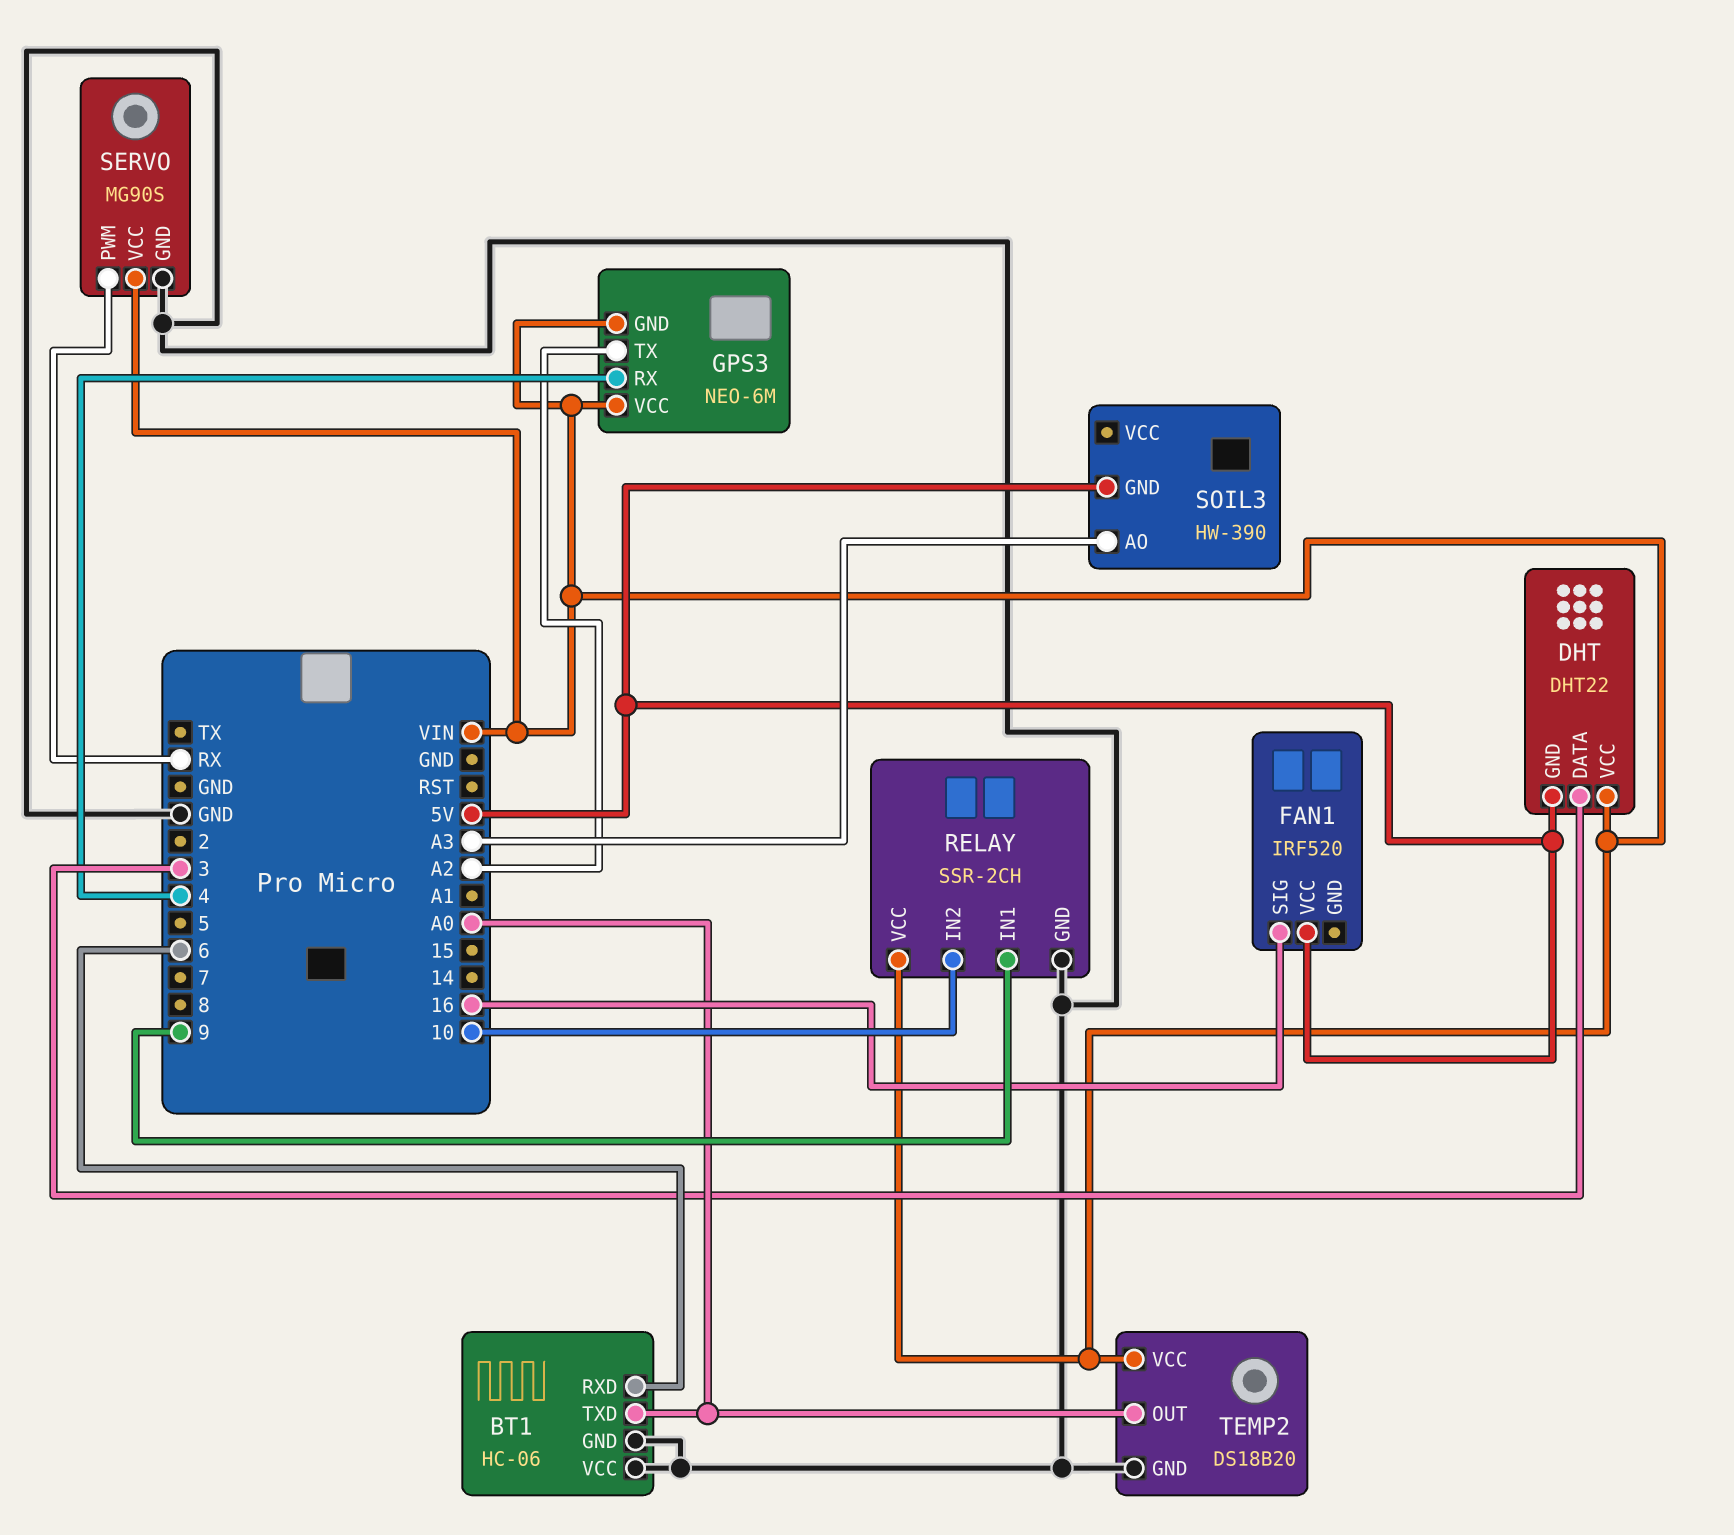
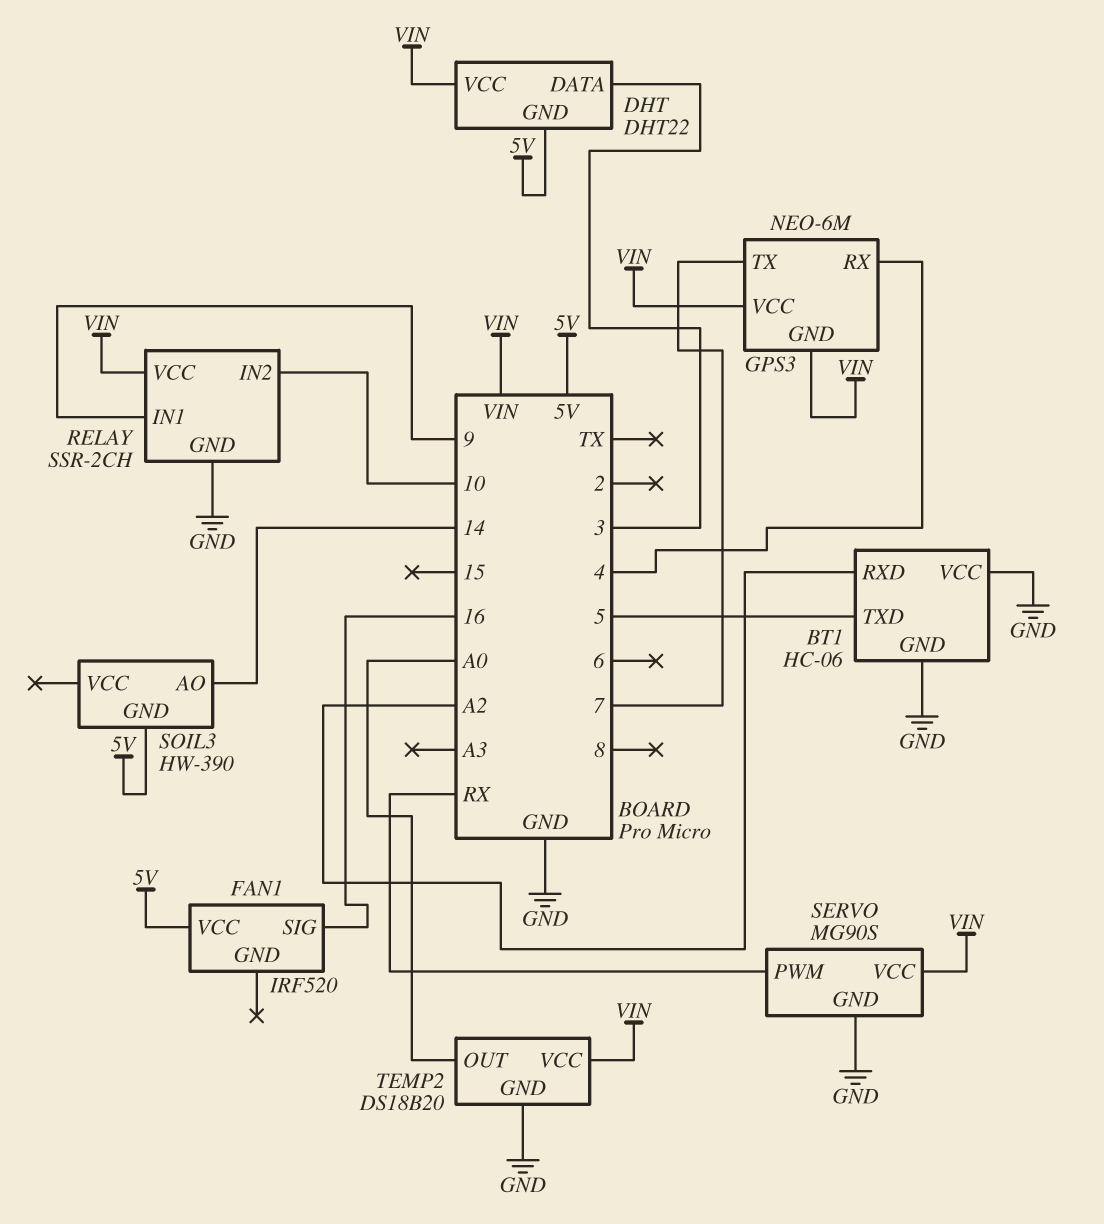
BT1 pin RXD: 6 -> A2
BT1 pin TXD: A0 -> 5
GPS3 pin TX: A2 -> 7
SOIL3 pin AO: A3 -> 14

